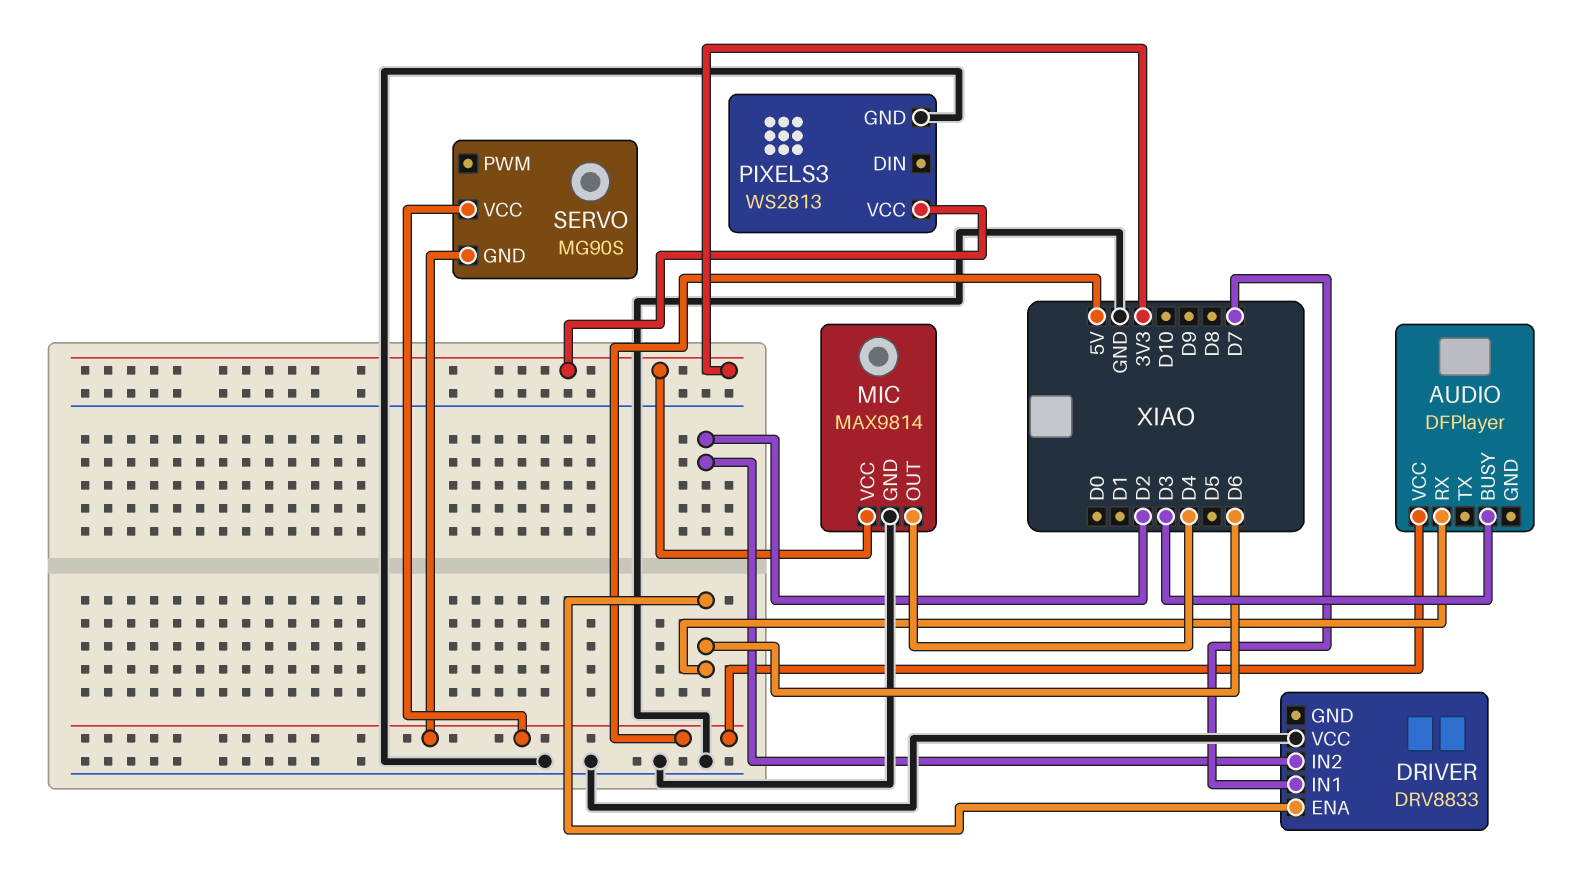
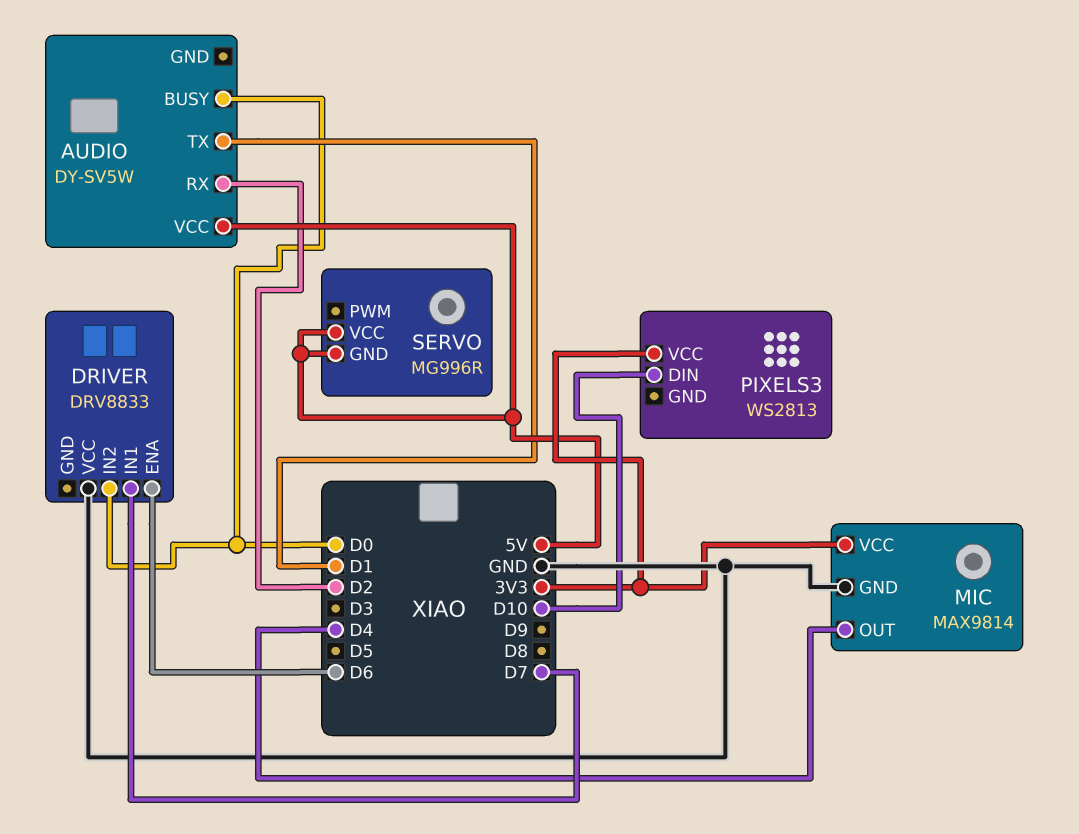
AUDIO: DFPlayer -> DY-SV5W
AUDIO pin BUSY: D3 -> D0
AUDIO pin RX: D6 -> D2
AUDIO pin TX: none -> D1
DRIVER pin IN2: D2 -> D0
PIXELS3 pin DIN: none -> D10
PIXELS3 pin GND: GND -> none
SERVO: MG90S -> MG996R

